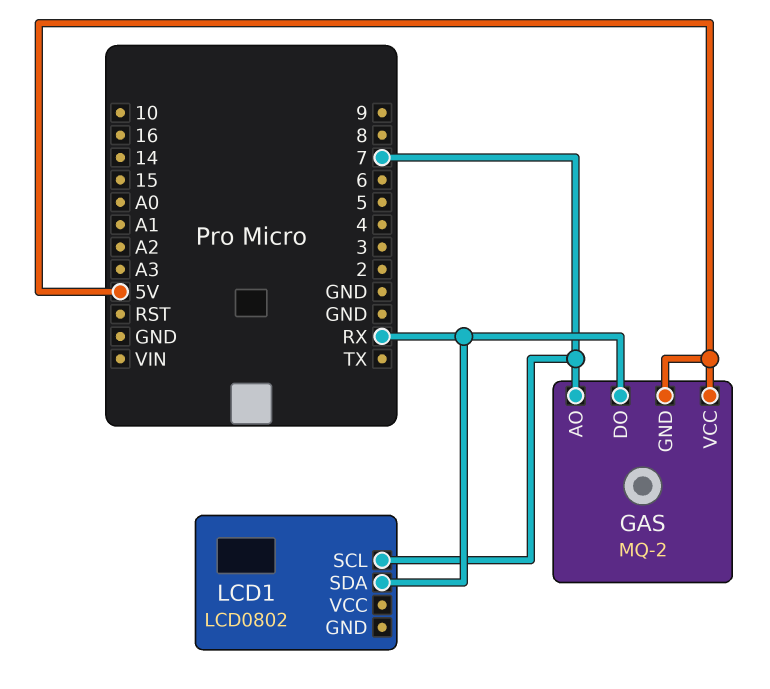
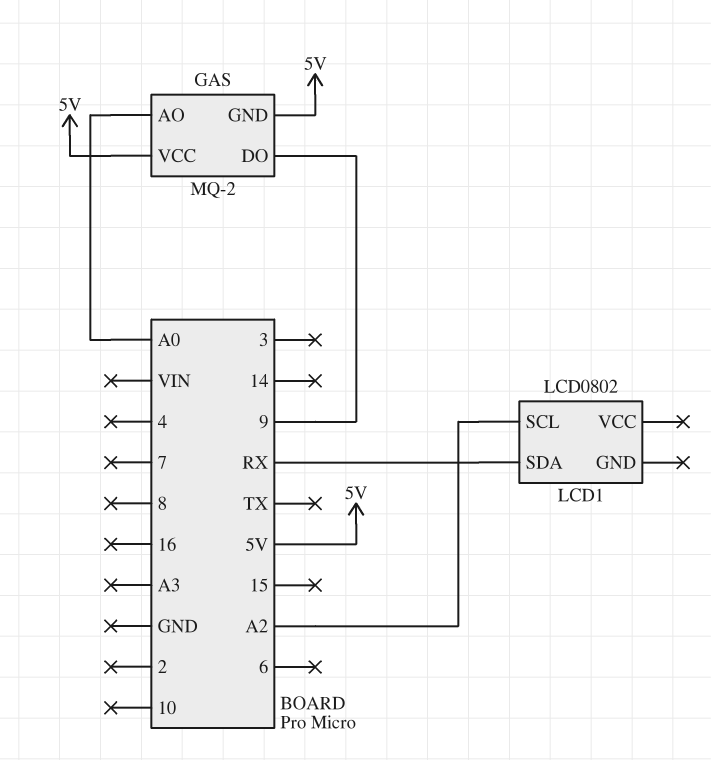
GAS pin AO: 7 -> A0
GAS pin DO: RX -> 9
LCD1 pin SCL: 7 -> A2

